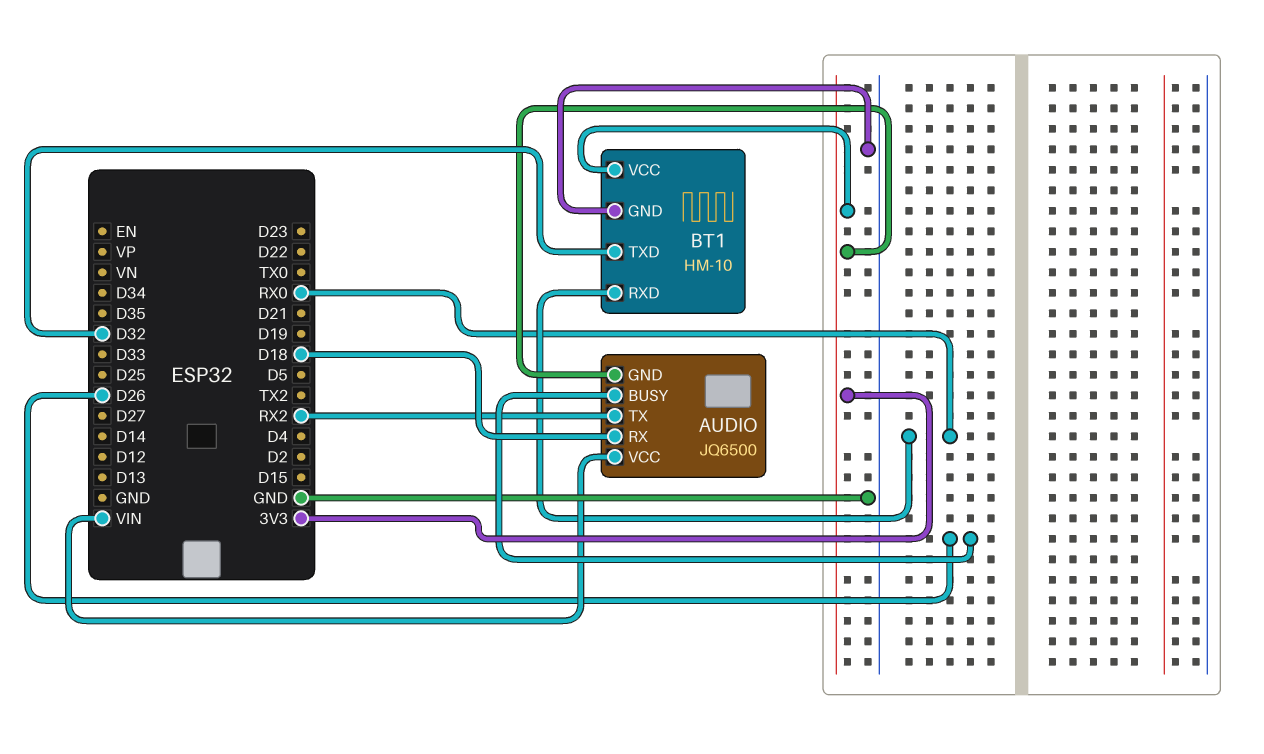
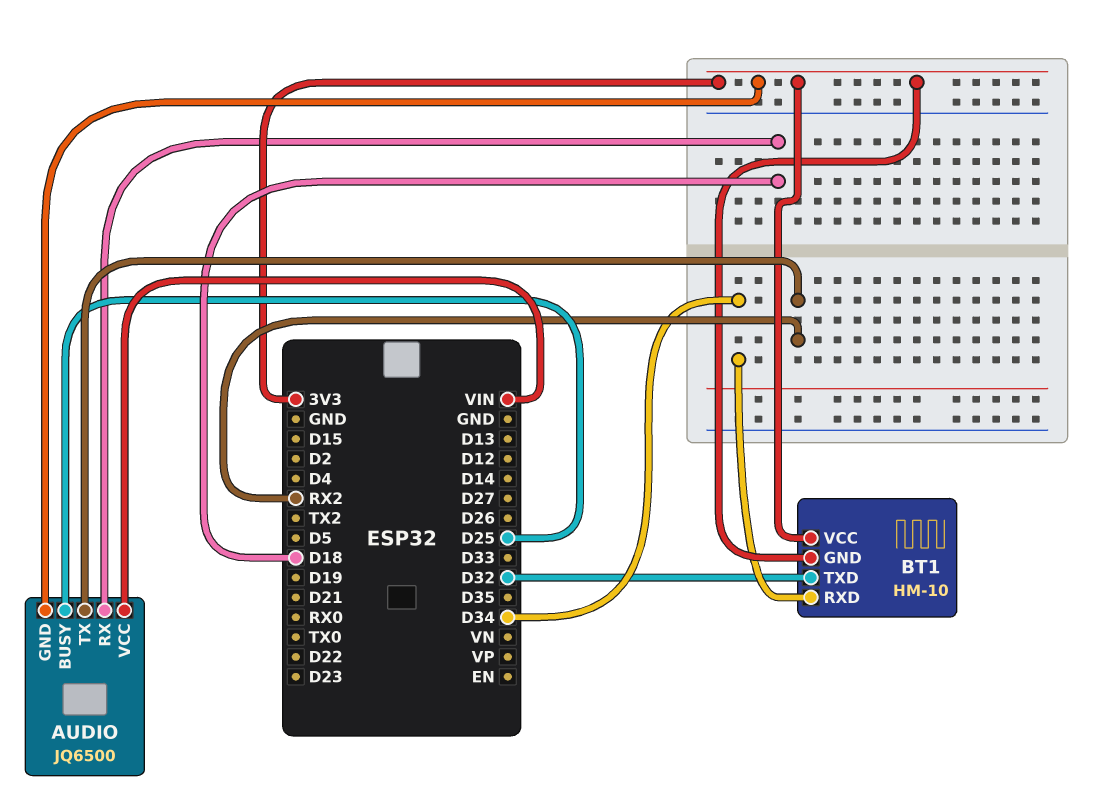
AUDIO pin BUSY: D26 -> D25
BT1 pin GND: GND -> 3V3
BT1 pin RXD: RX0 -> D34

